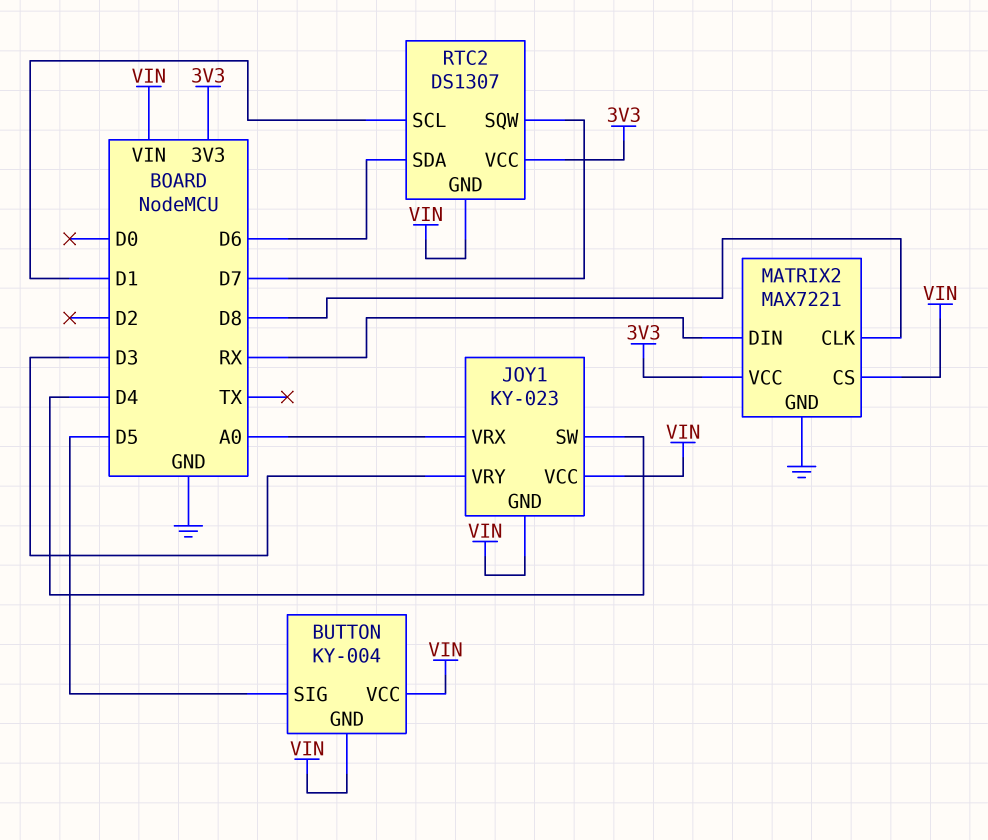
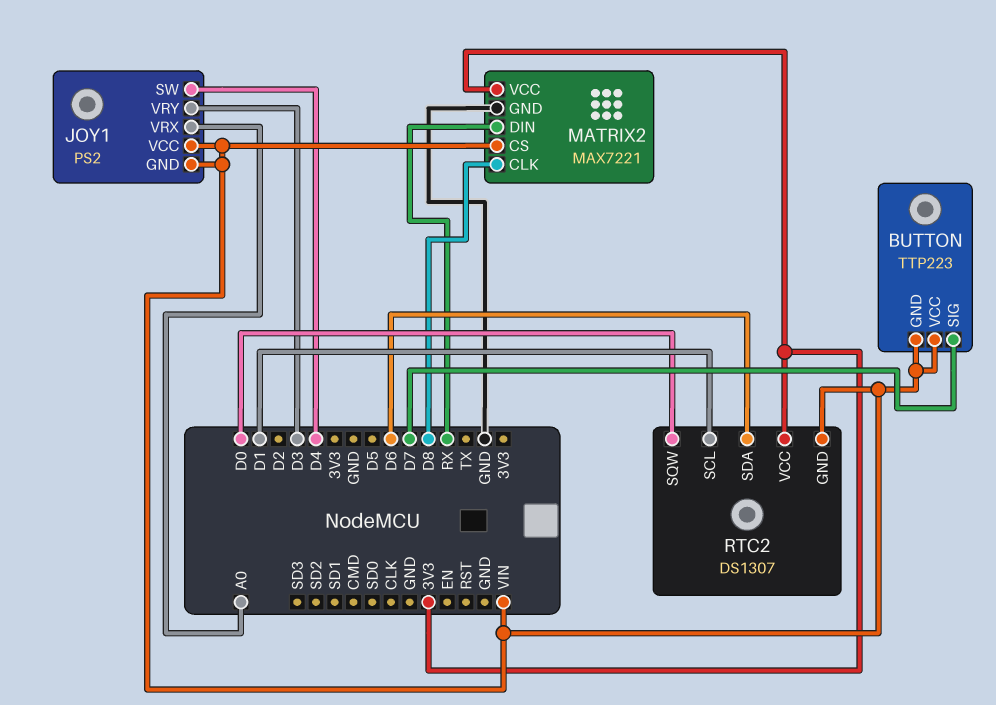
BUTTON: KY-004 -> TTP223
BUTTON pin SIG: D5 -> D7
JOY1: KY-023 -> PS2
RTC2 pin SQW: D7 -> D0

